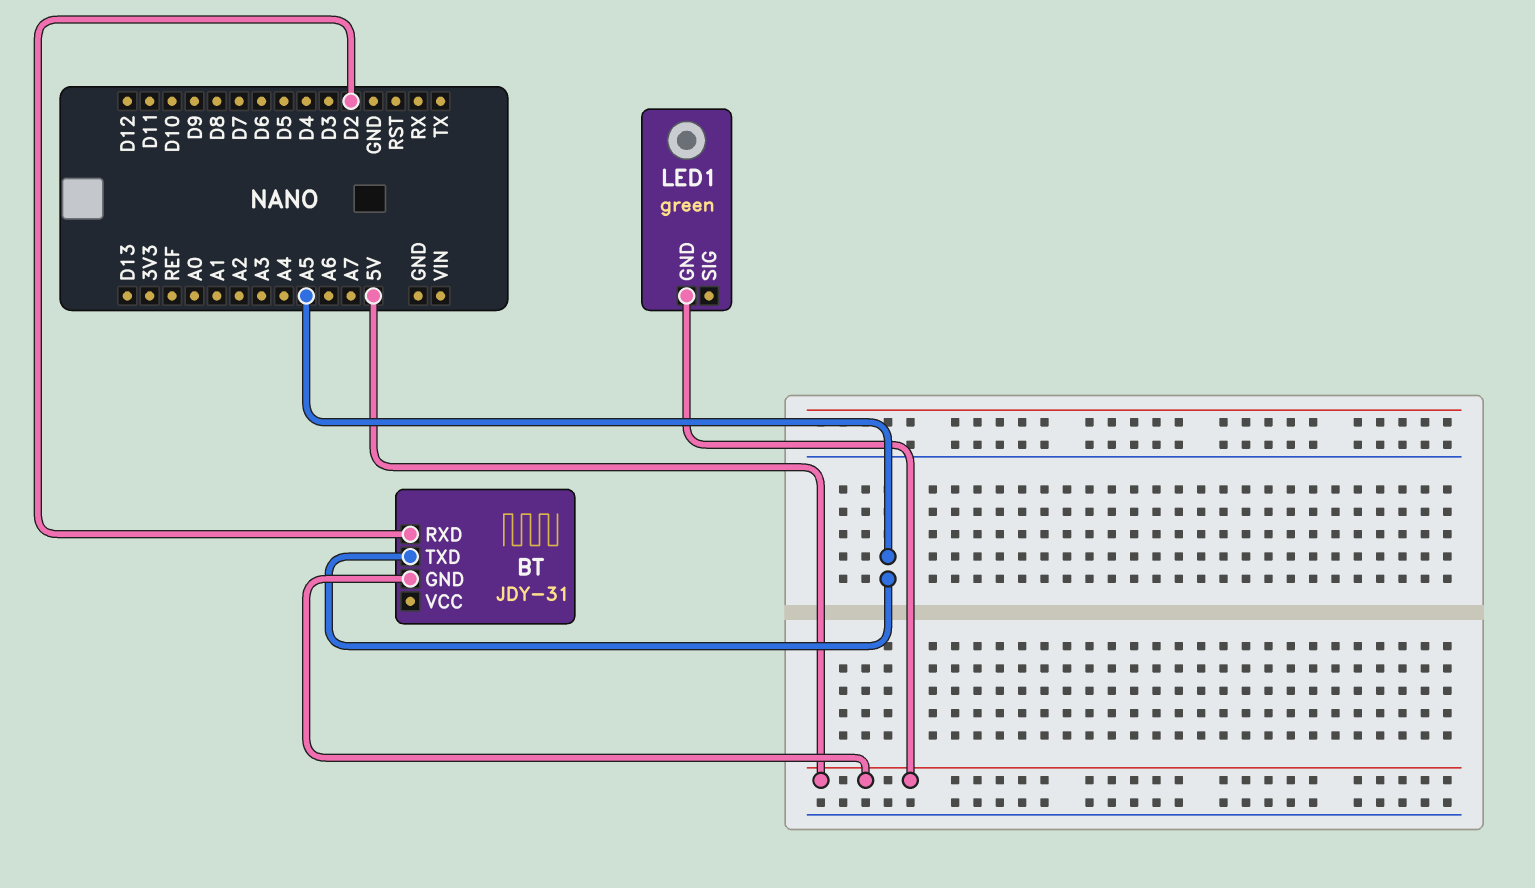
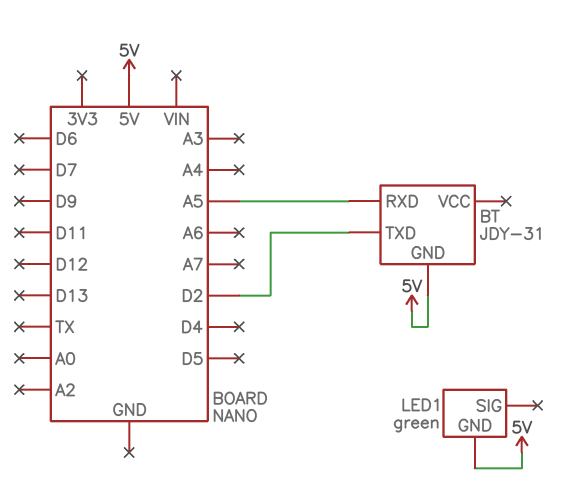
BT pin RXD: D2 -> A5
BT pin TXD: A5 -> D2

